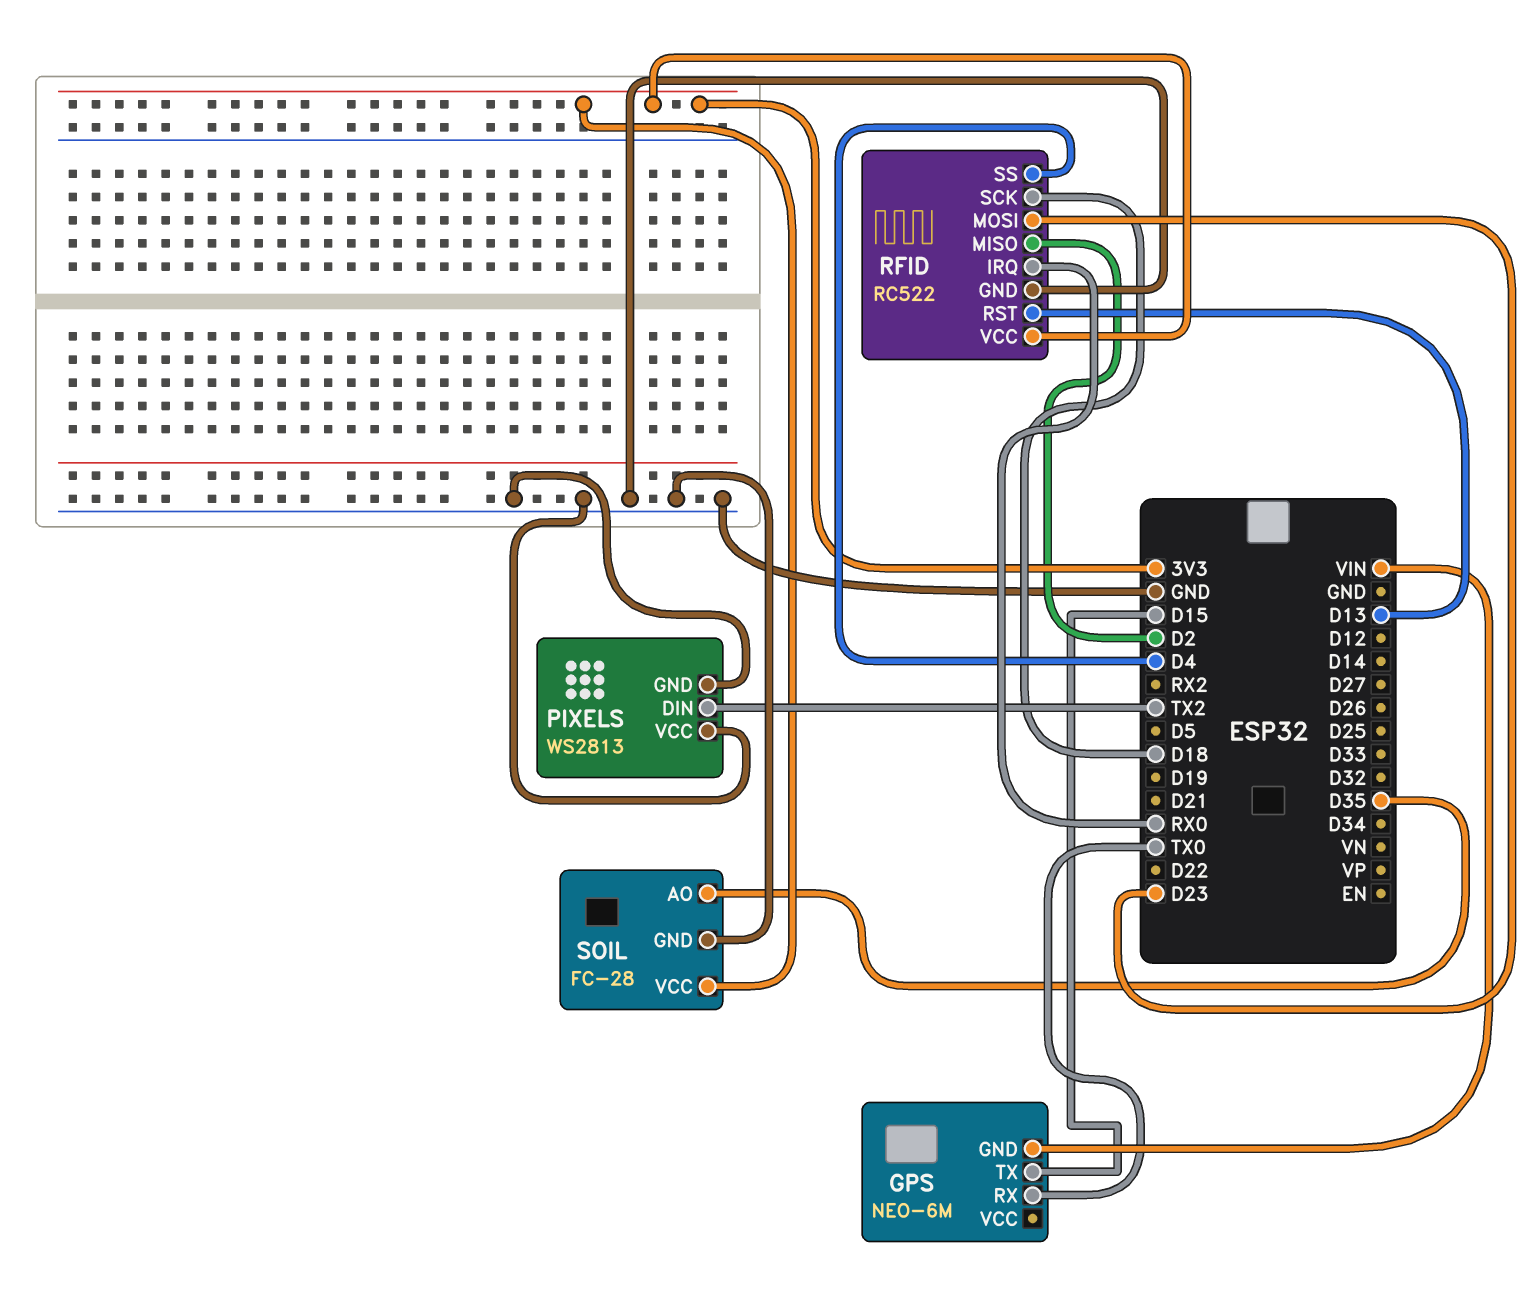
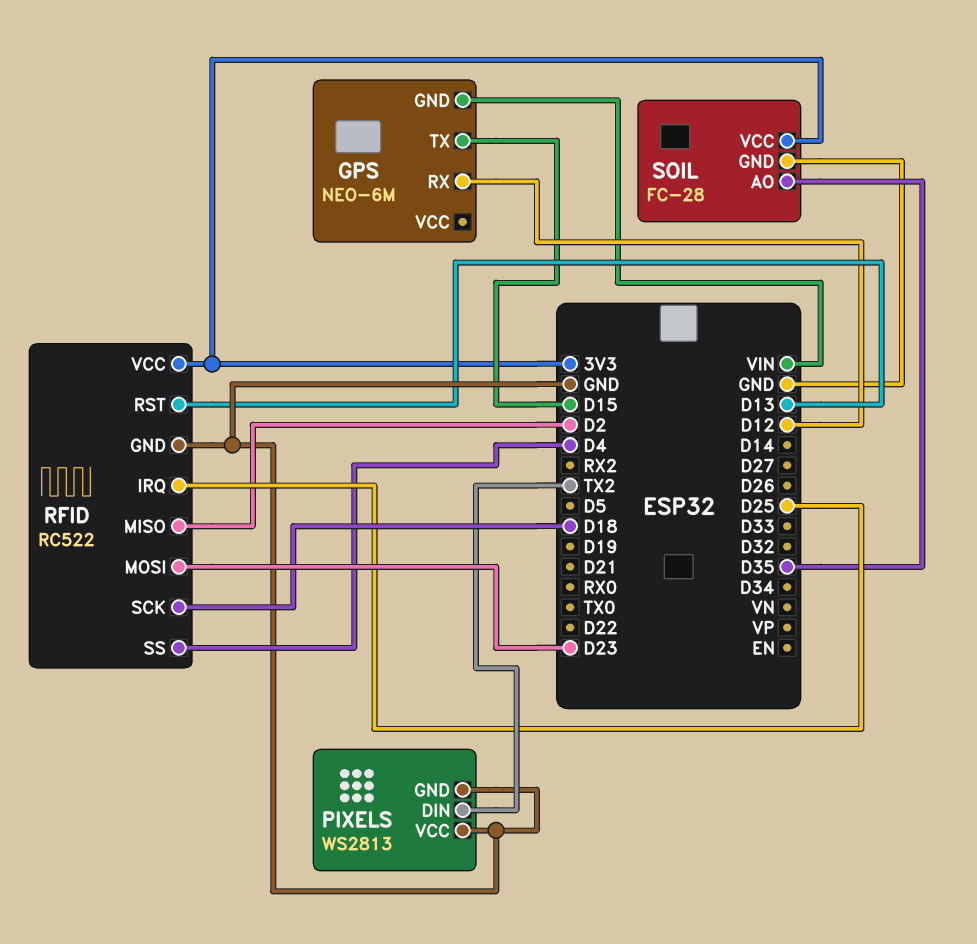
GPS pin RX: TX0 -> D12
RFID pin IRQ: RX0 -> D25

